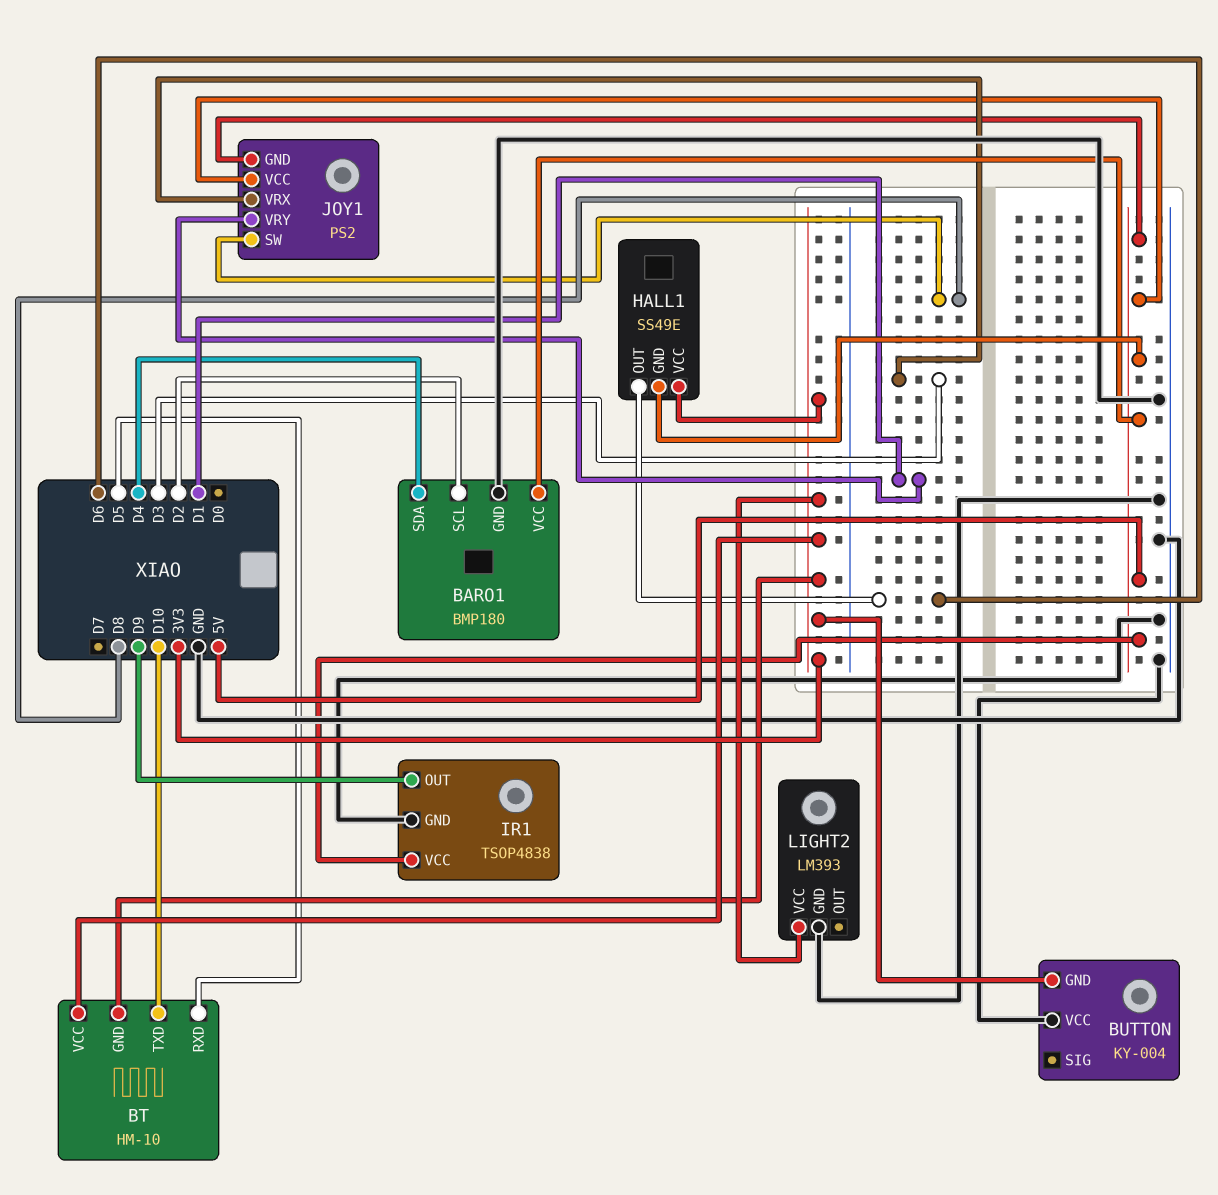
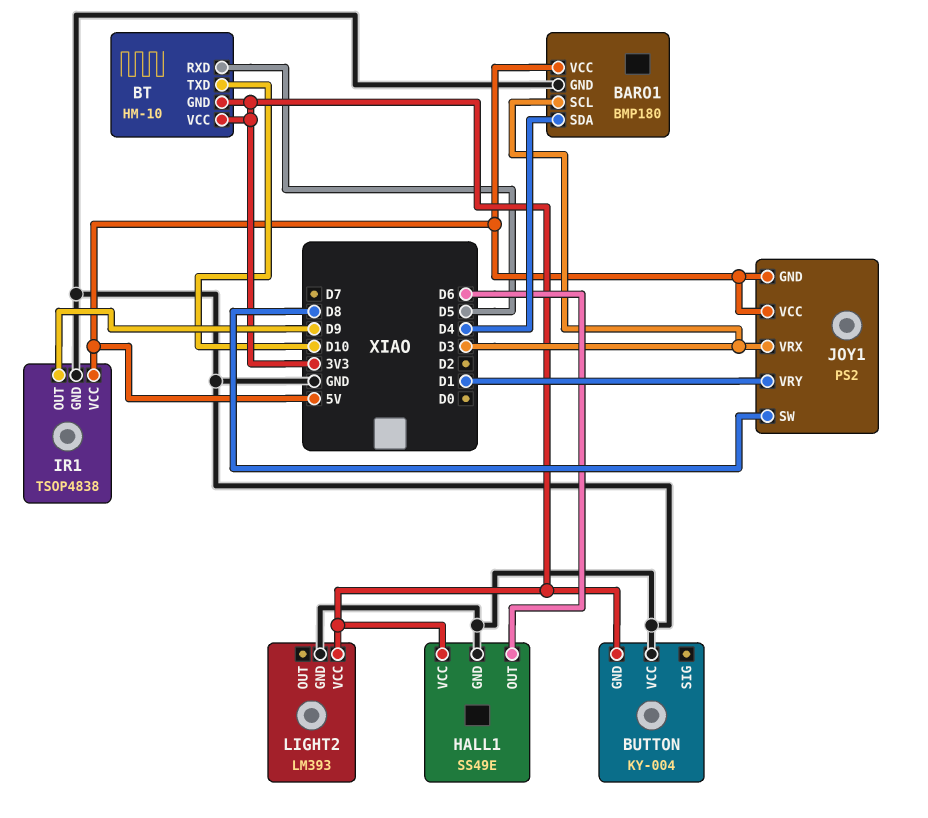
BARO1 pin SCL: D2 -> D3
HALL1 pin GND: 5V -> GND

